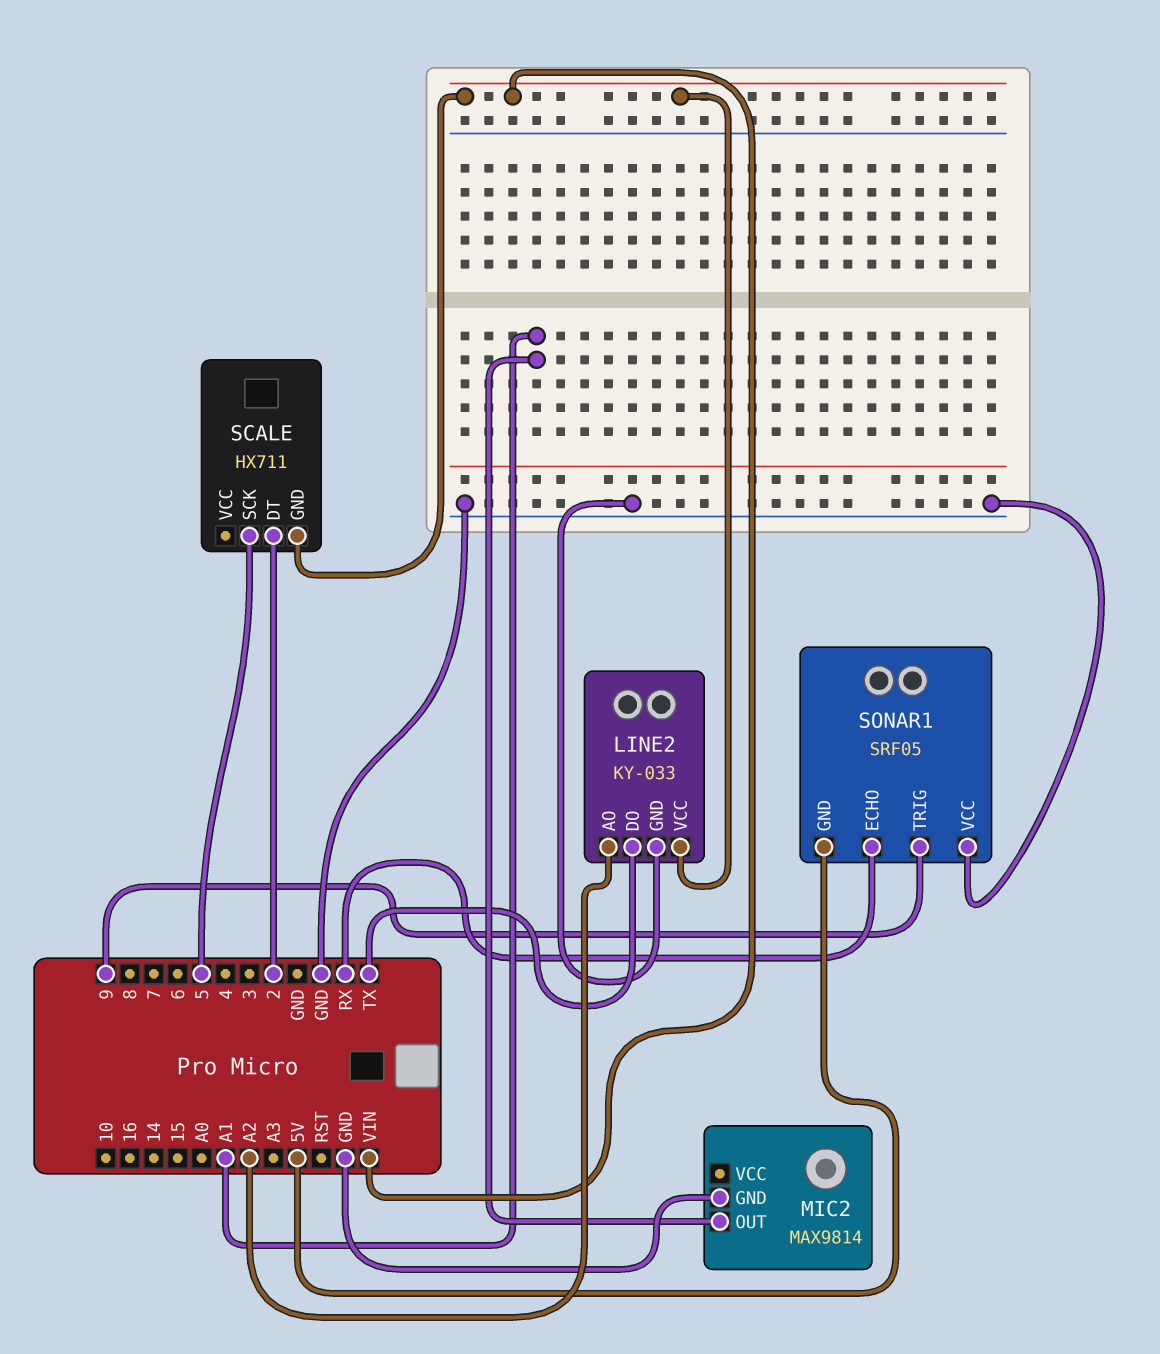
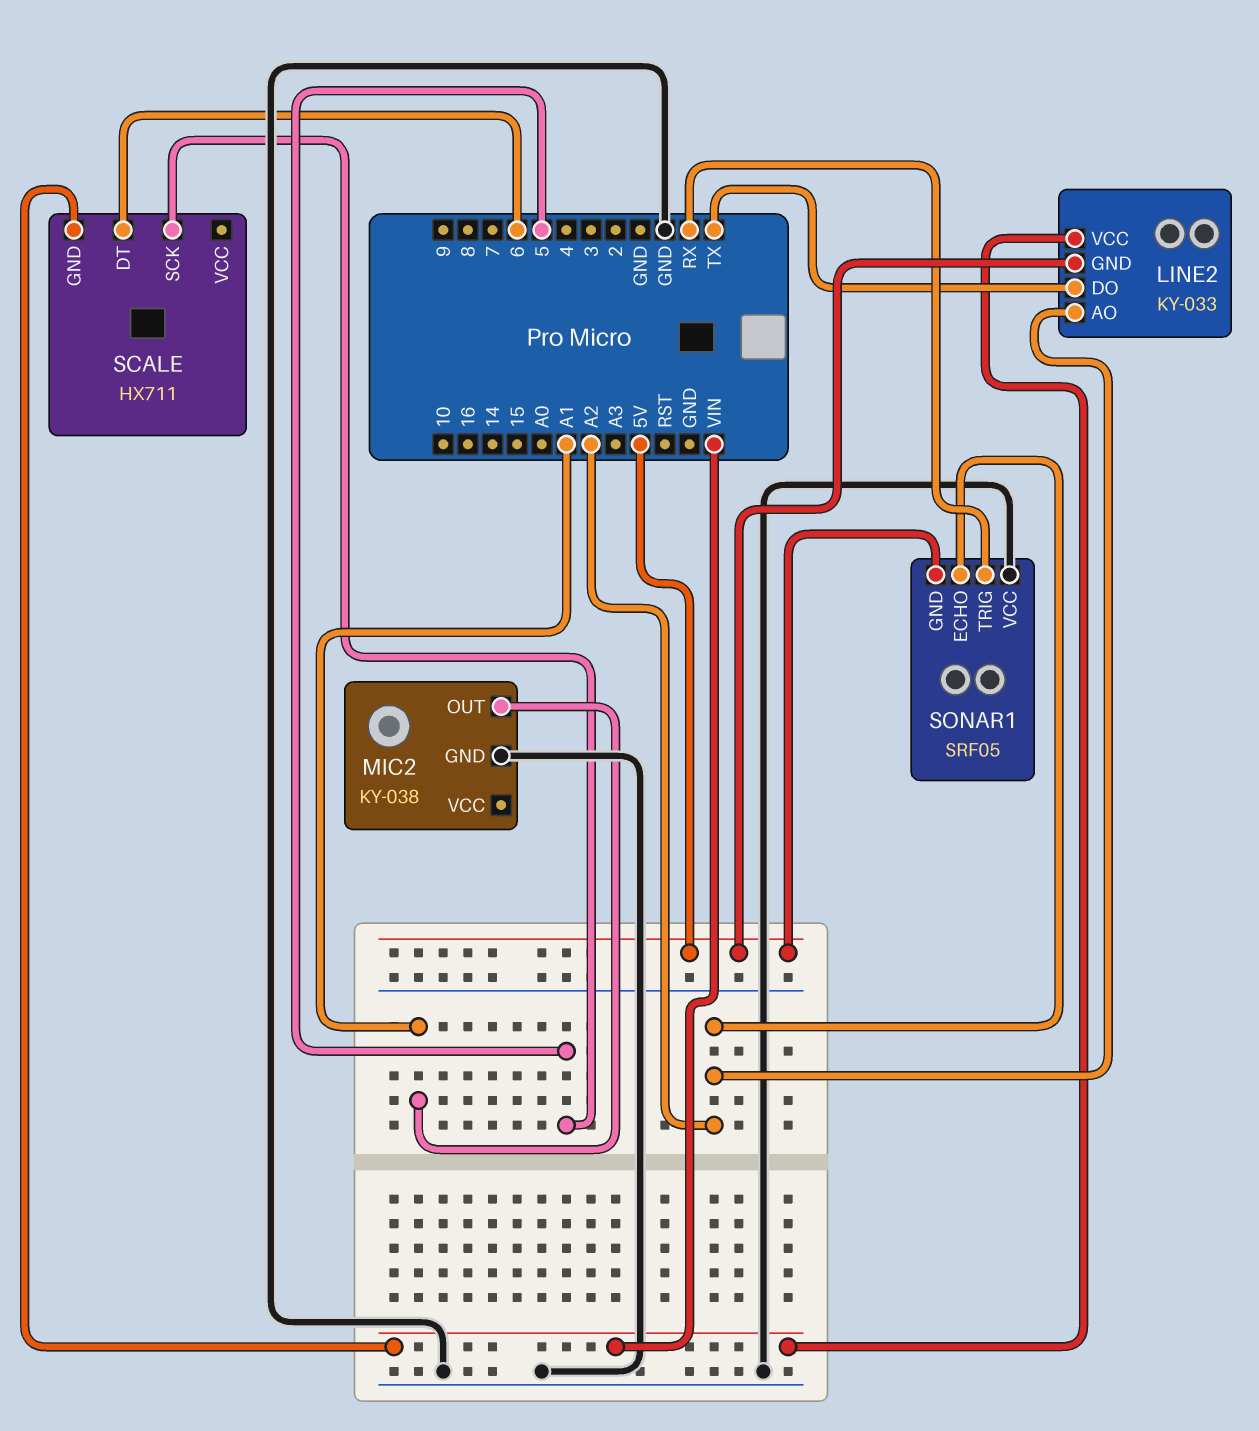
LINE2 pin GND: GND -> 5V
MIC2: MAX9814 -> KY-038
SCALE pin DT: 2 -> 6
SONAR1 pin ECHO: RX -> A2
SONAR1 pin TRIG: 9 -> RX

